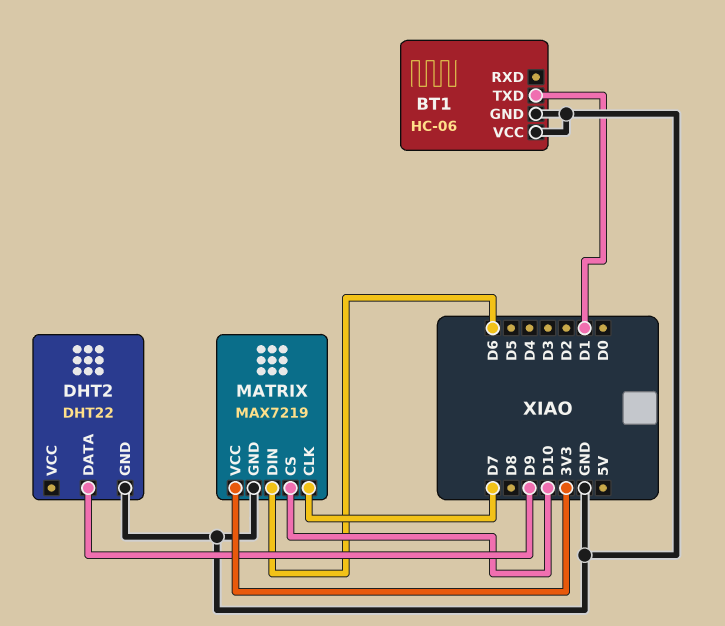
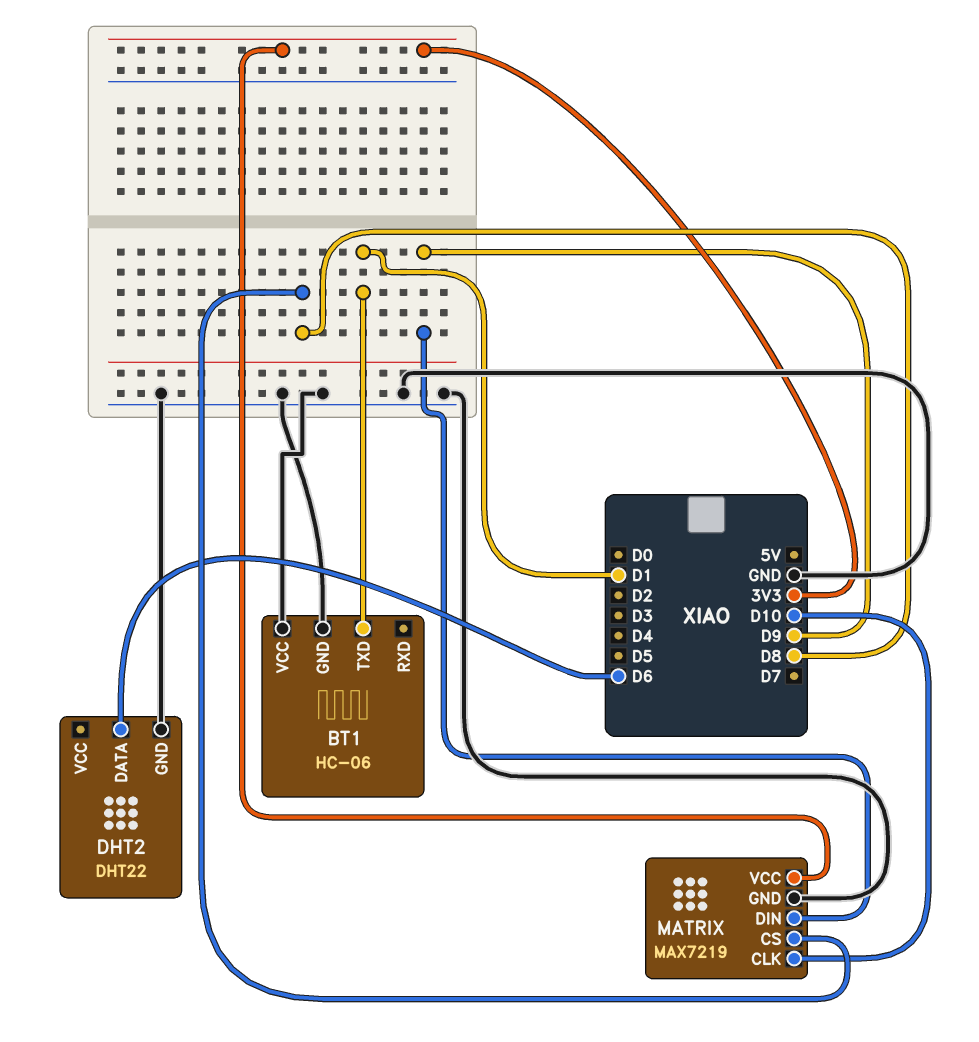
DHT2 pin DATA: D9 -> D6
MATRIX pin CLK: D7 -> D10
MATRIX pin CS: D10 -> D8
MATRIX pin DIN: D6 -> D9

